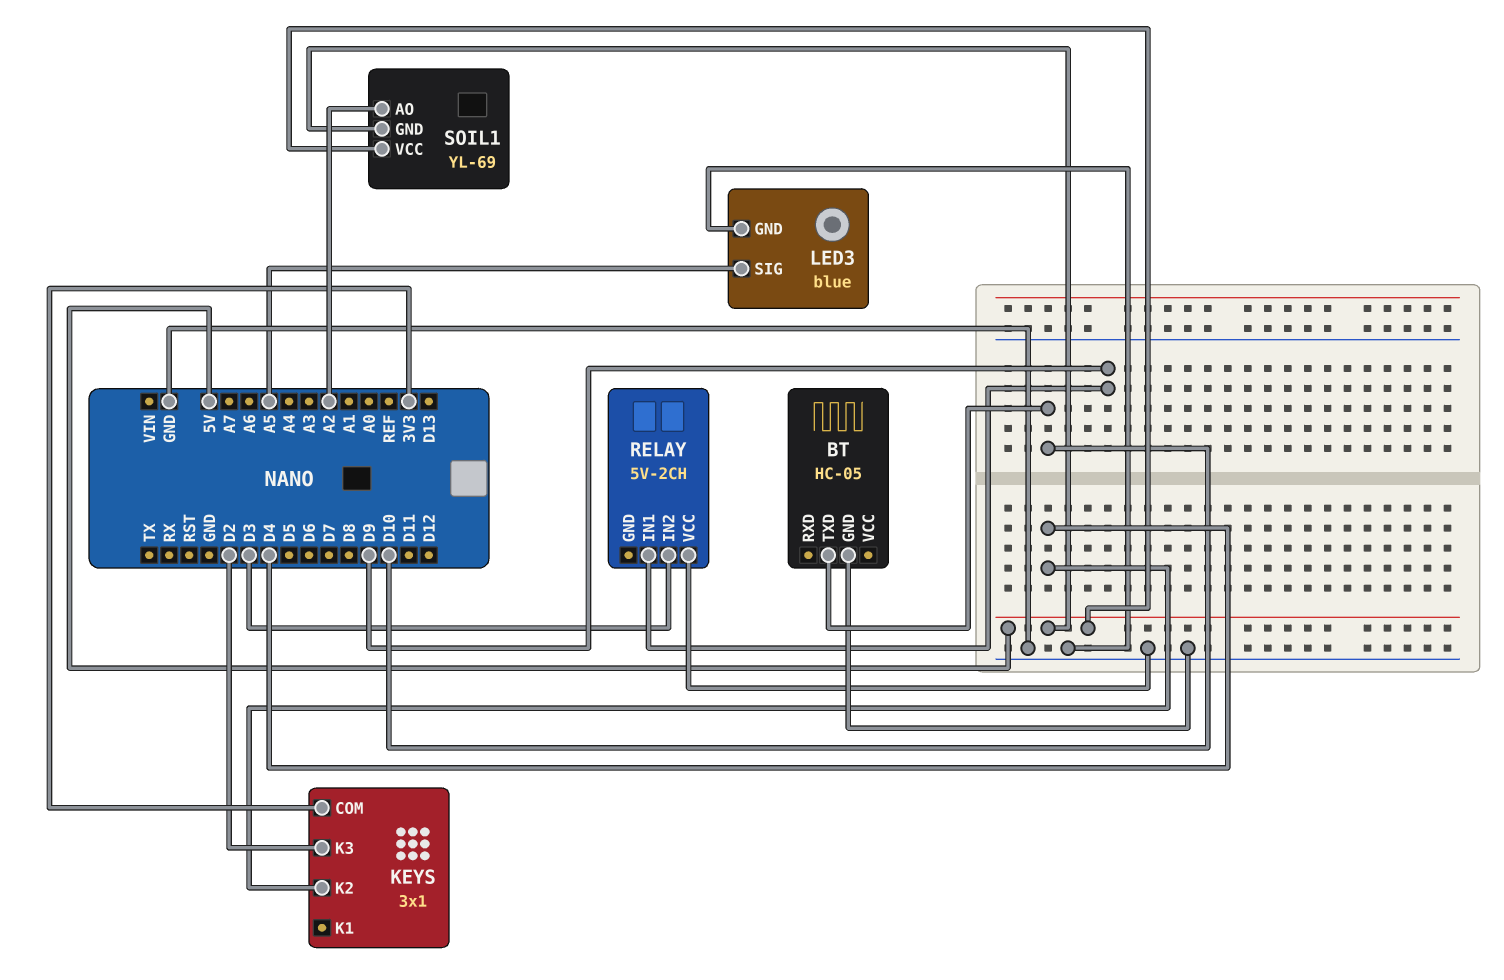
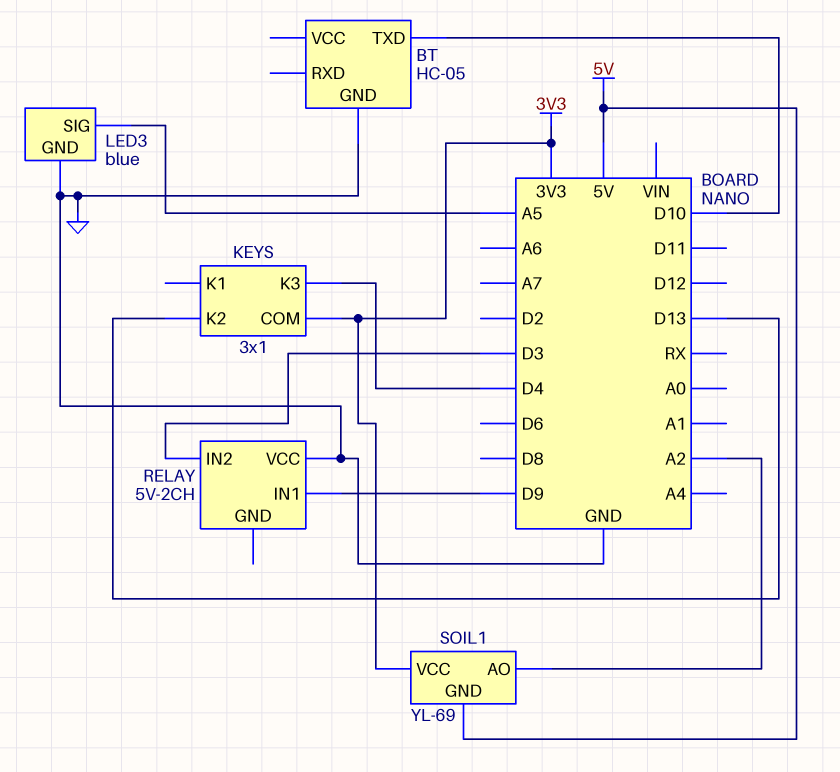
KEYS pin K2: D4 -> D13
KEYS pin K3: D2 -> D4
SOIL1 pin VCC: 5V -> 3V3

